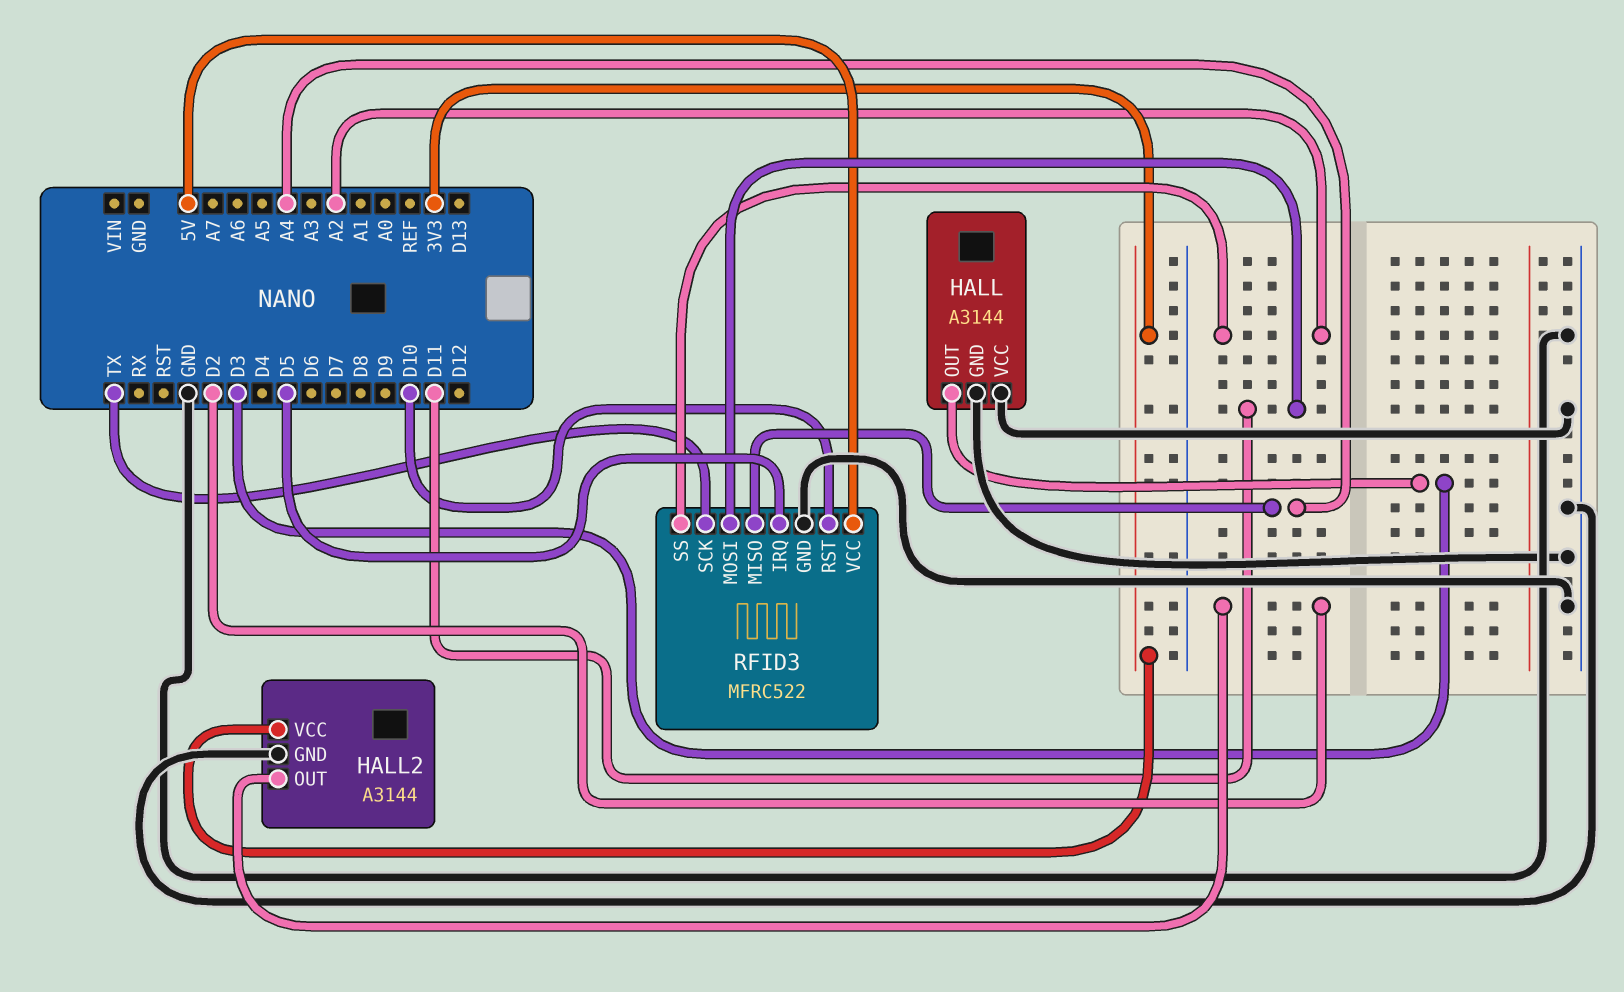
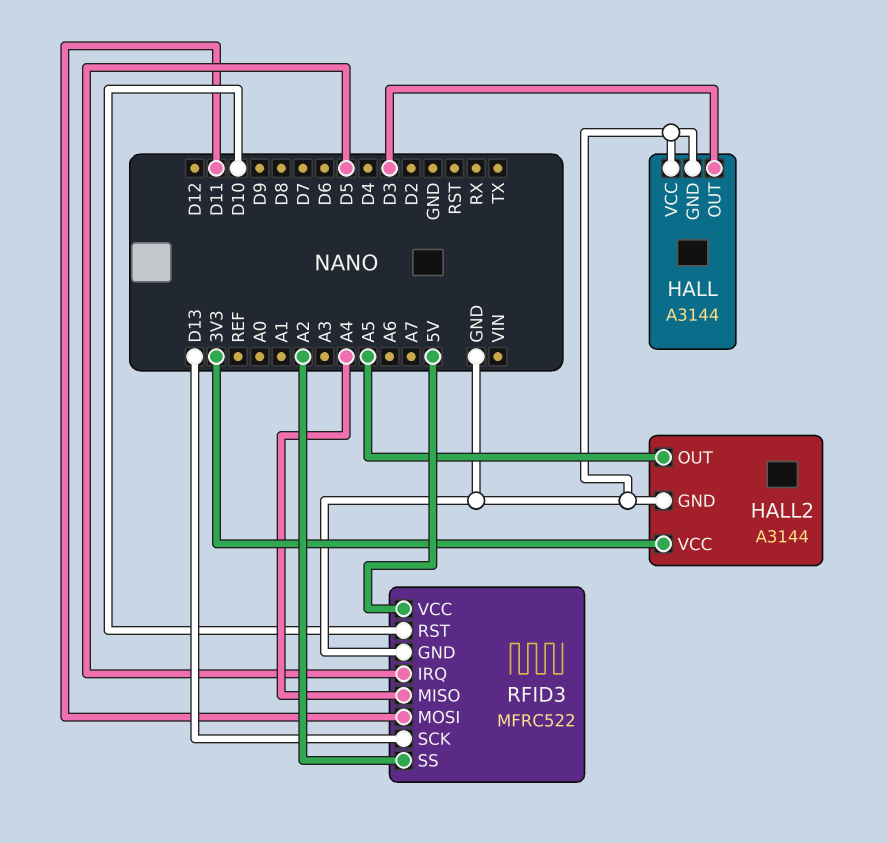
HALL2 pin OUT: D2 -> A5
RFID3 pin SCK: TX -> D13

